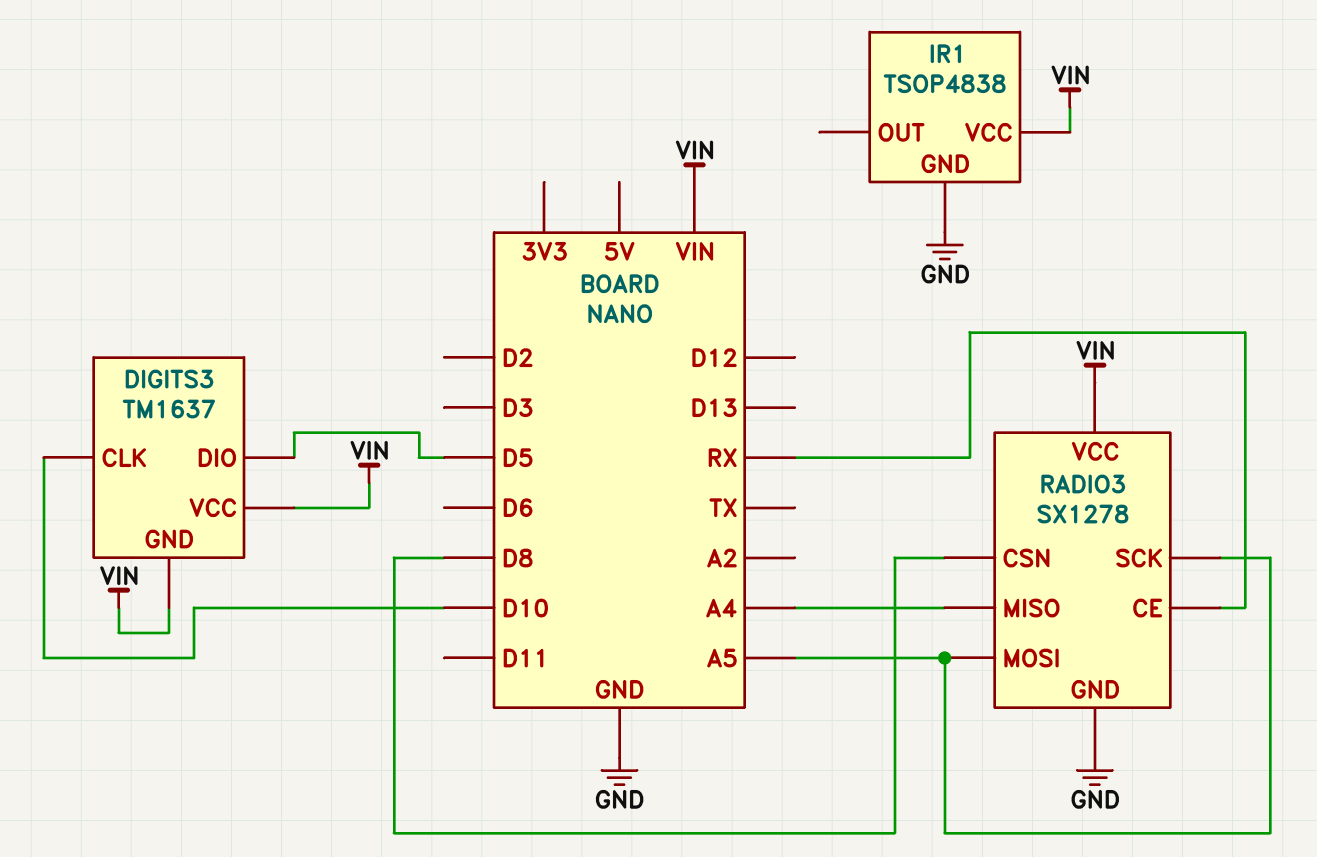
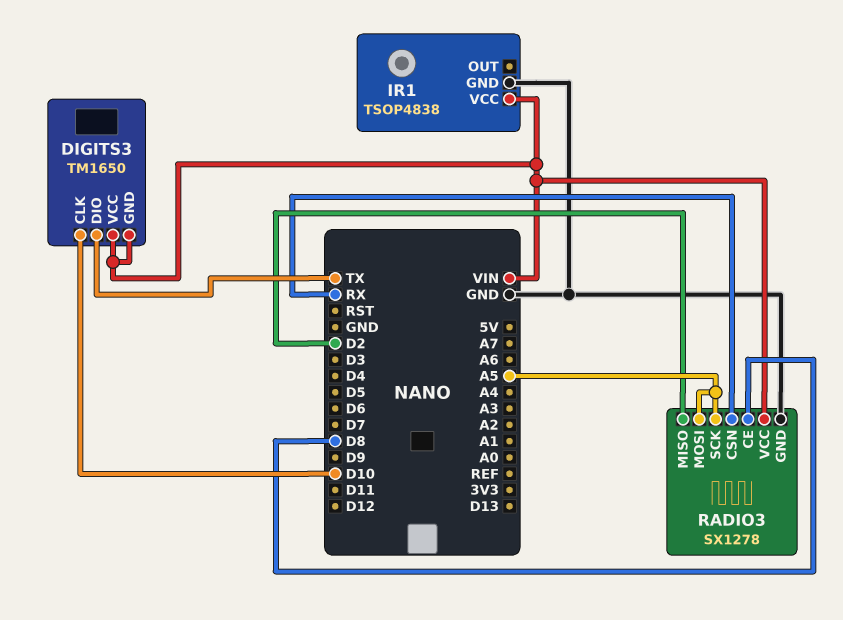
DIGITS3: TM1637 -> TM1650
DIGITS3 pin DIO: D5 -> TX
RADIO3 pin CE: RX -> D8
RADIO3 pin CSN: D8 -> RX
RADIO3 pin MISO: A4 -> D2

